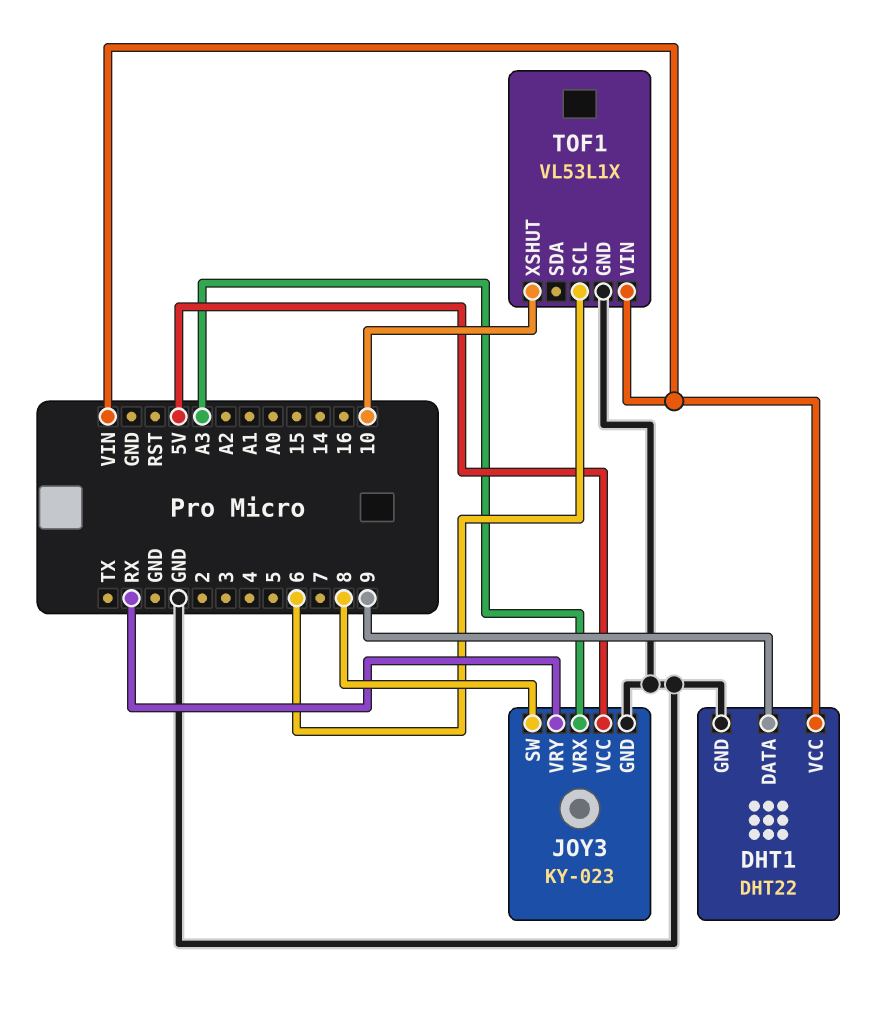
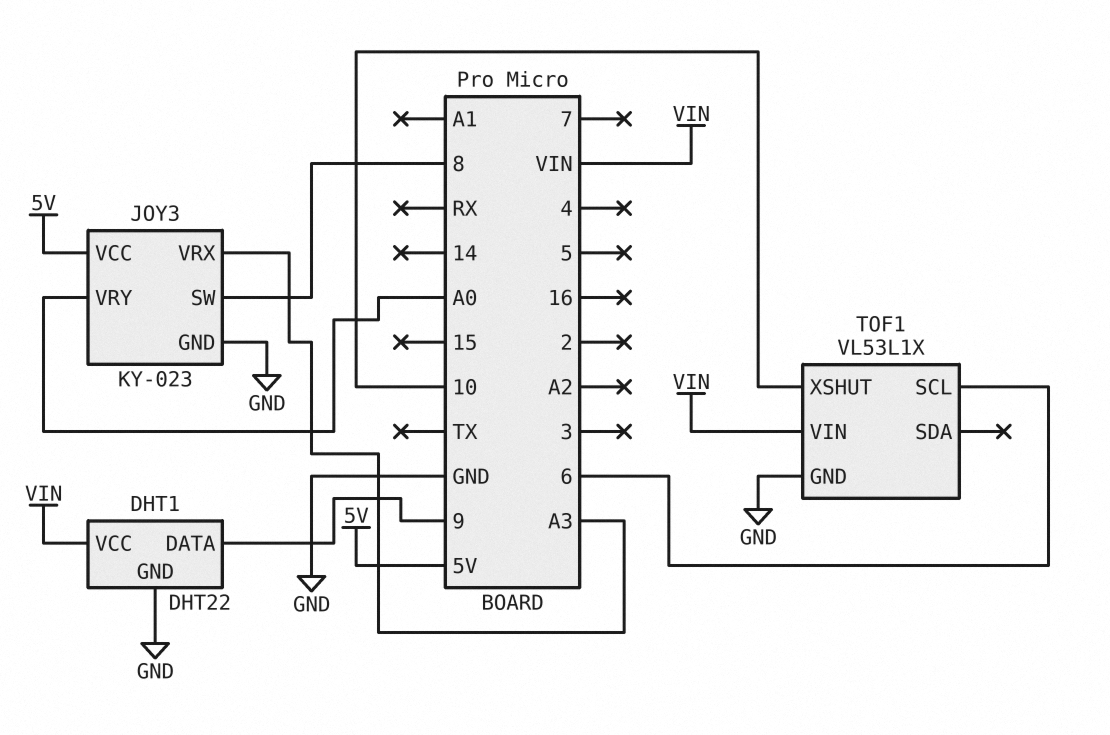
JOY3 pin VRY: RX -> A0

